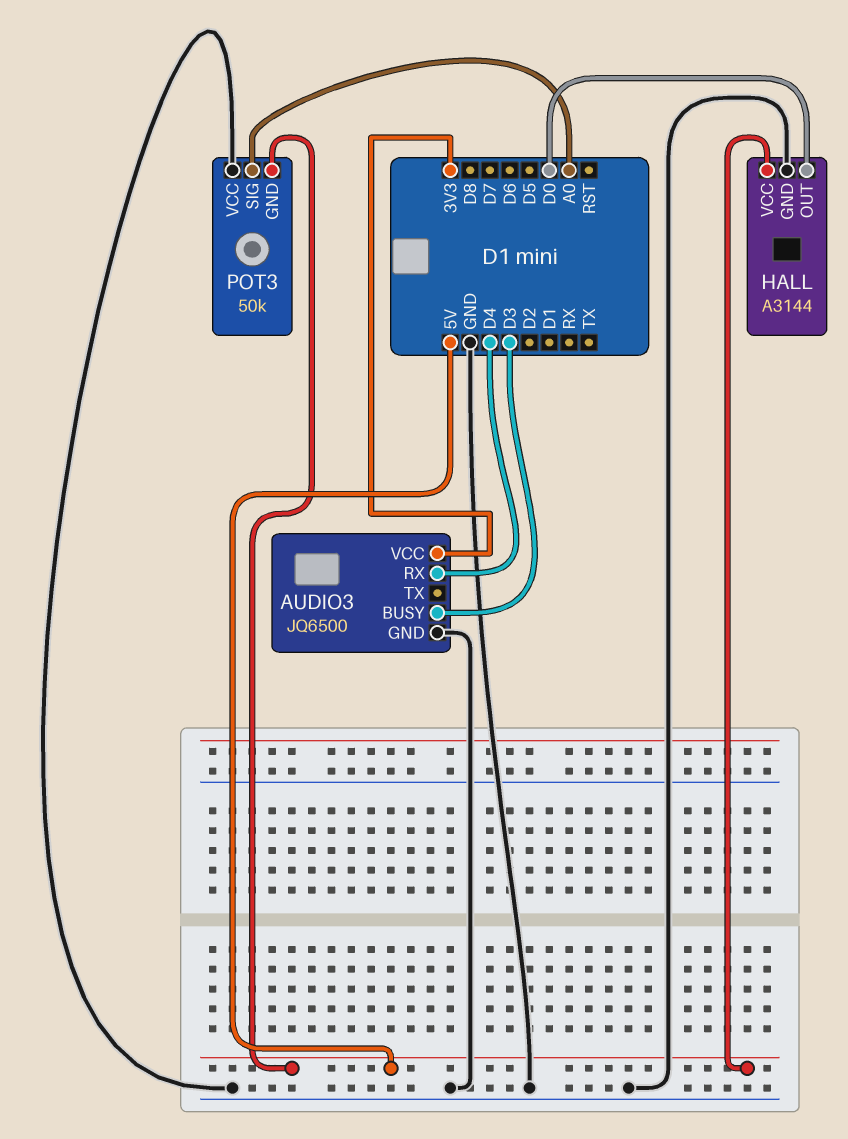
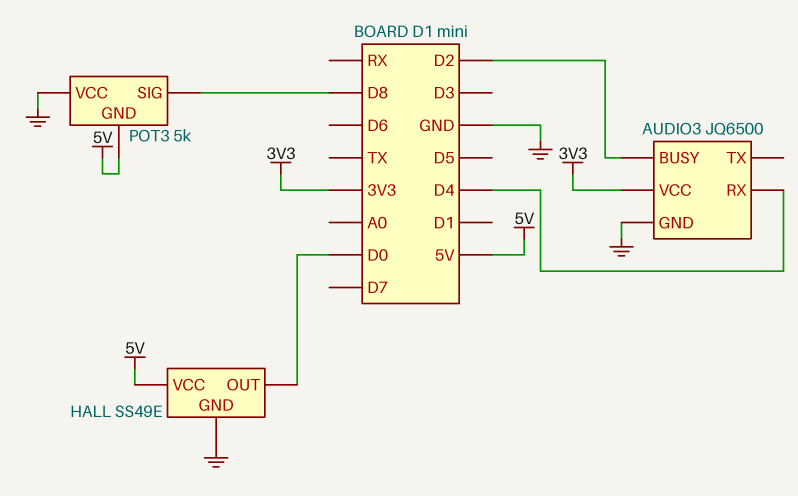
AUDIO3 pin BUSY: D3 -> D2
HALL: A3144 -> SS49E
POT3: 50k -> 5k
POT3 pin SIG: A0 -> D8

